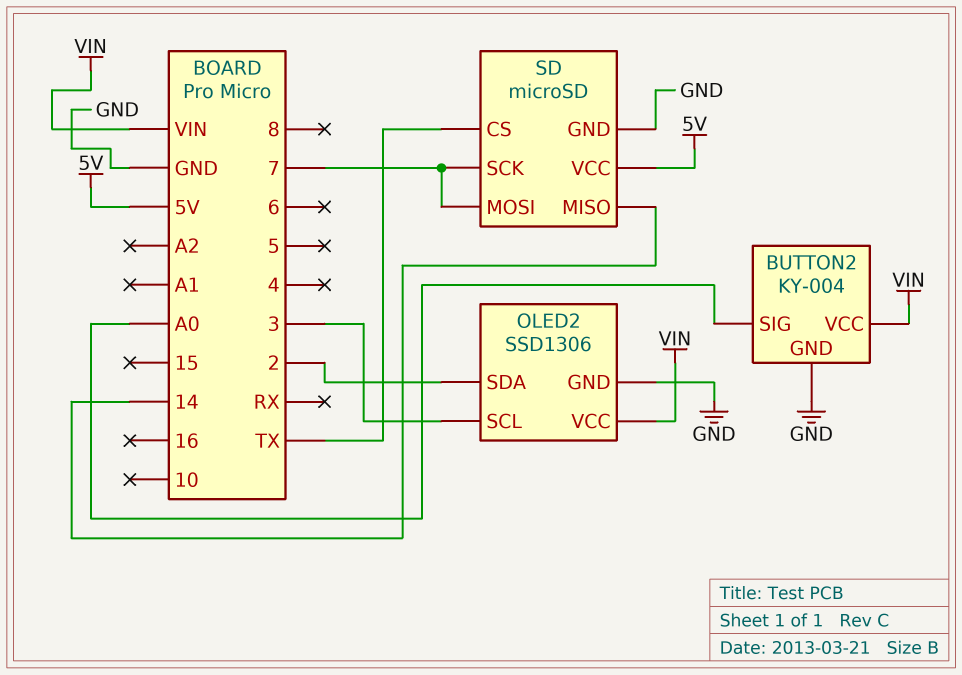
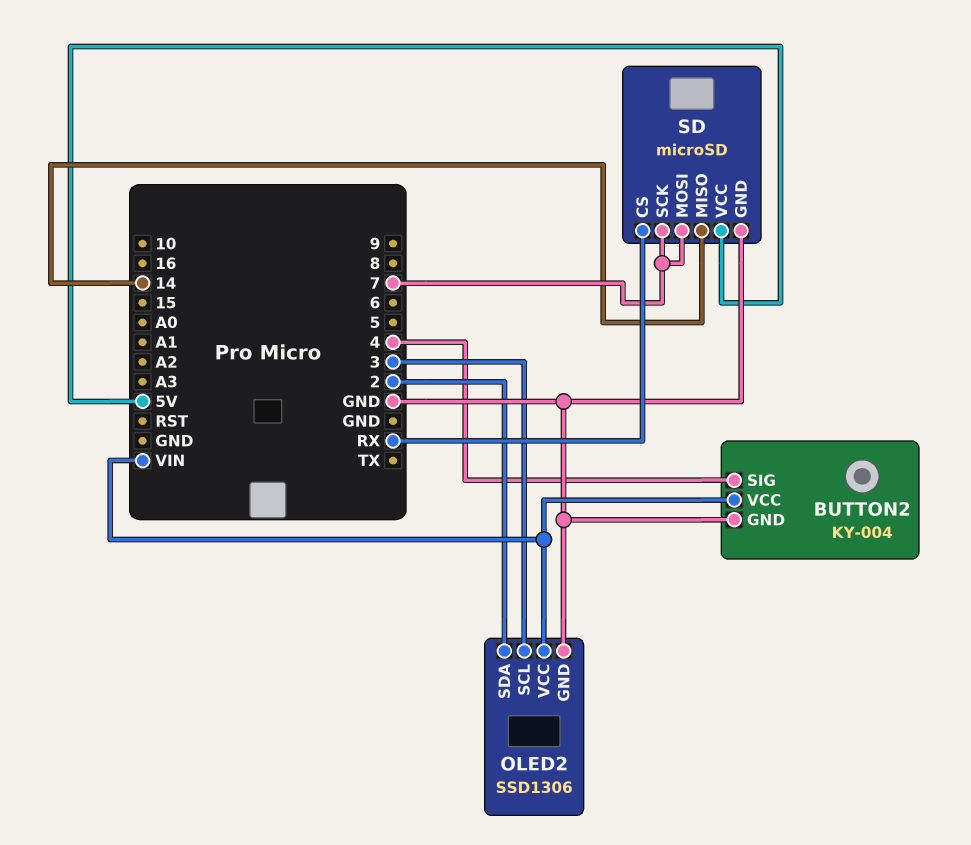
BUTTON2 pin SIG: A0 -> 4
SD pin CS: TX -> RX

